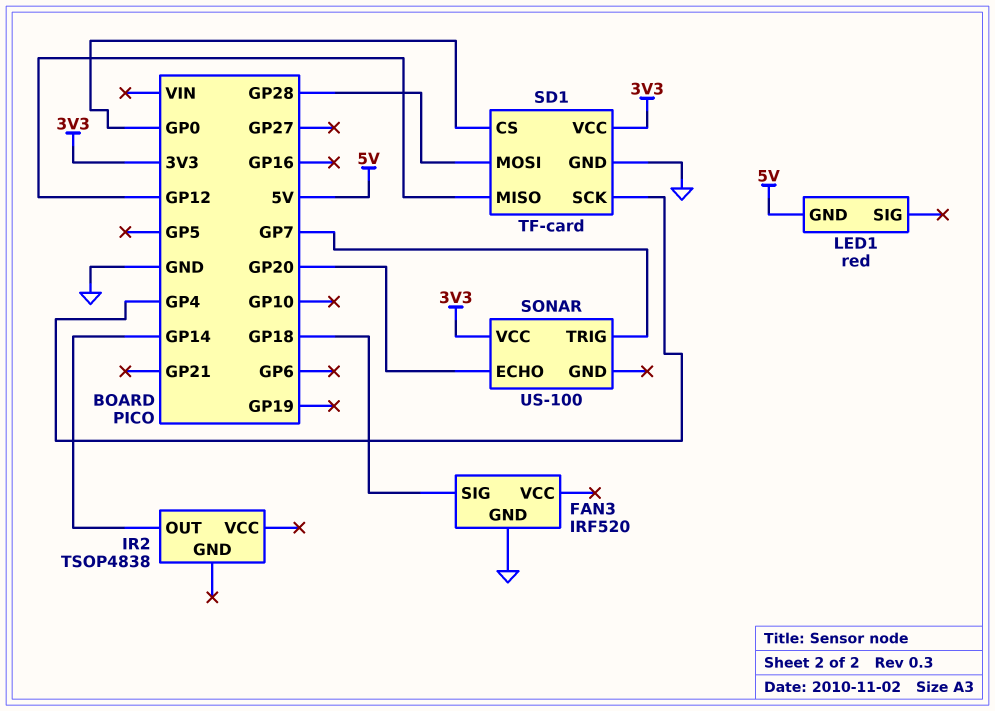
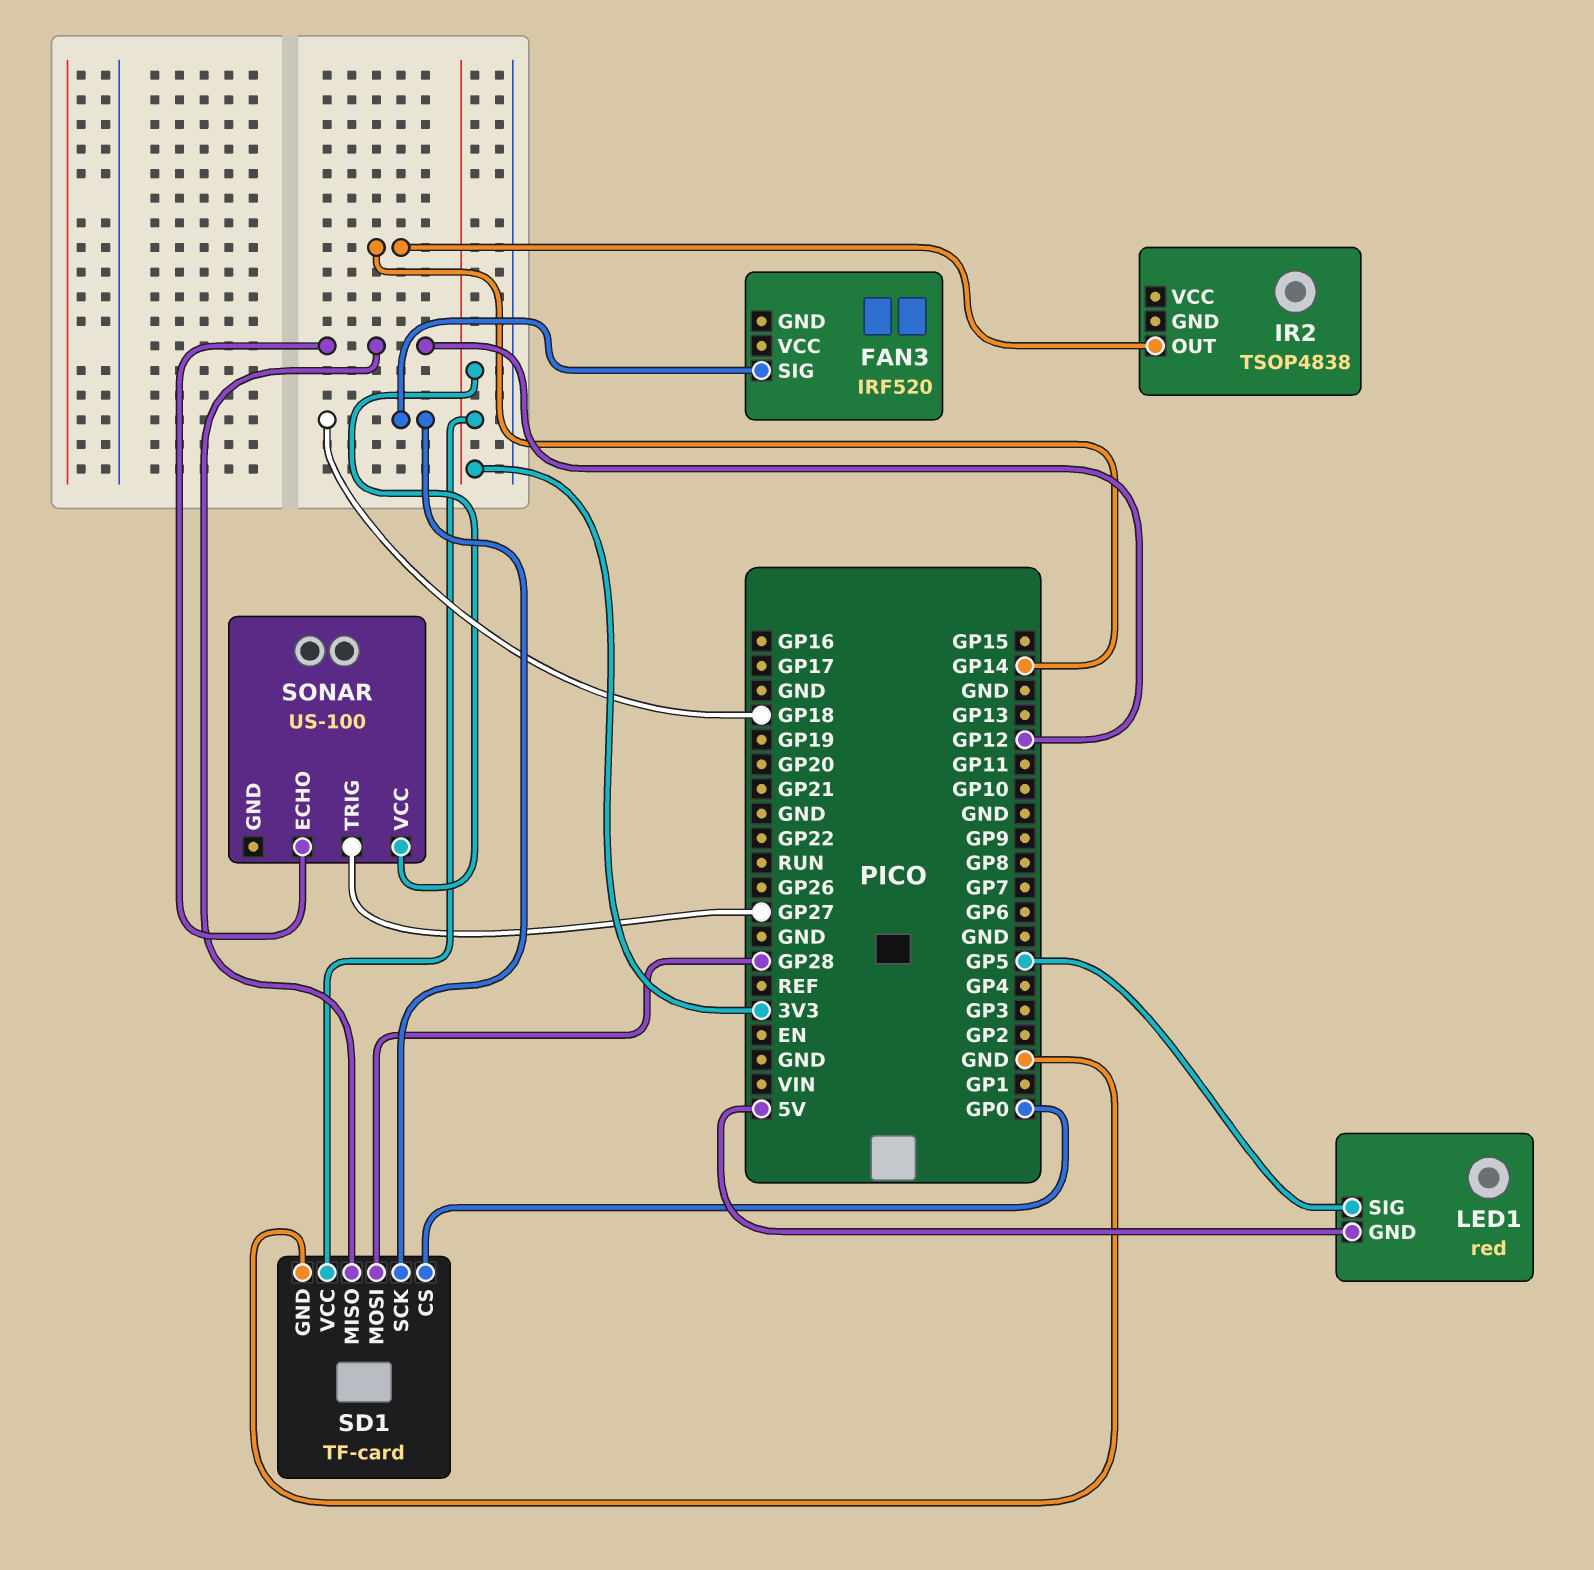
FAN3 pin GND: GND -> none
LED1 pin SIG: none -> GP5
SD1 pin SCK: GP4 -> GP18
SONAR pin ECHO: GP20 -> GP12
SONAR pin TRIG: GP7 -> GP27

